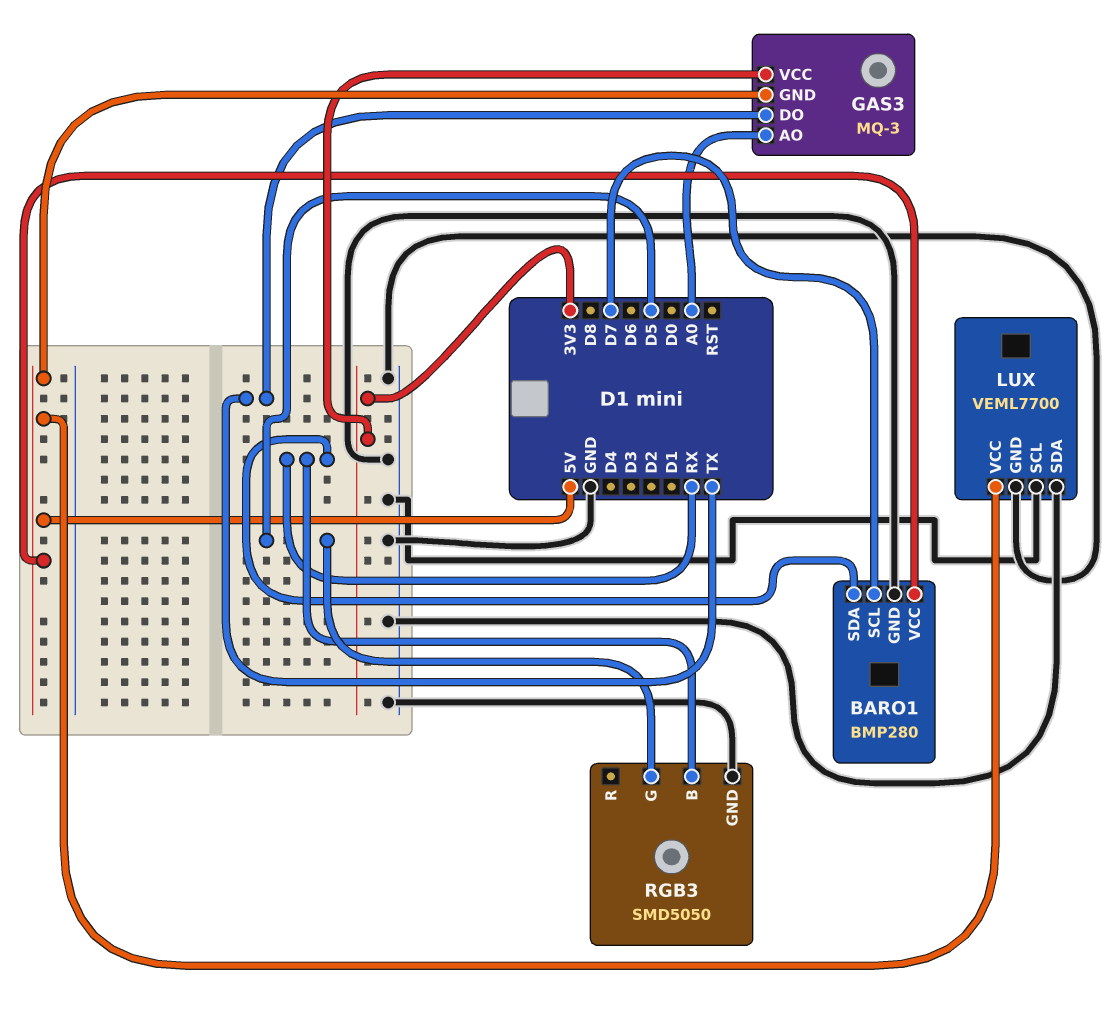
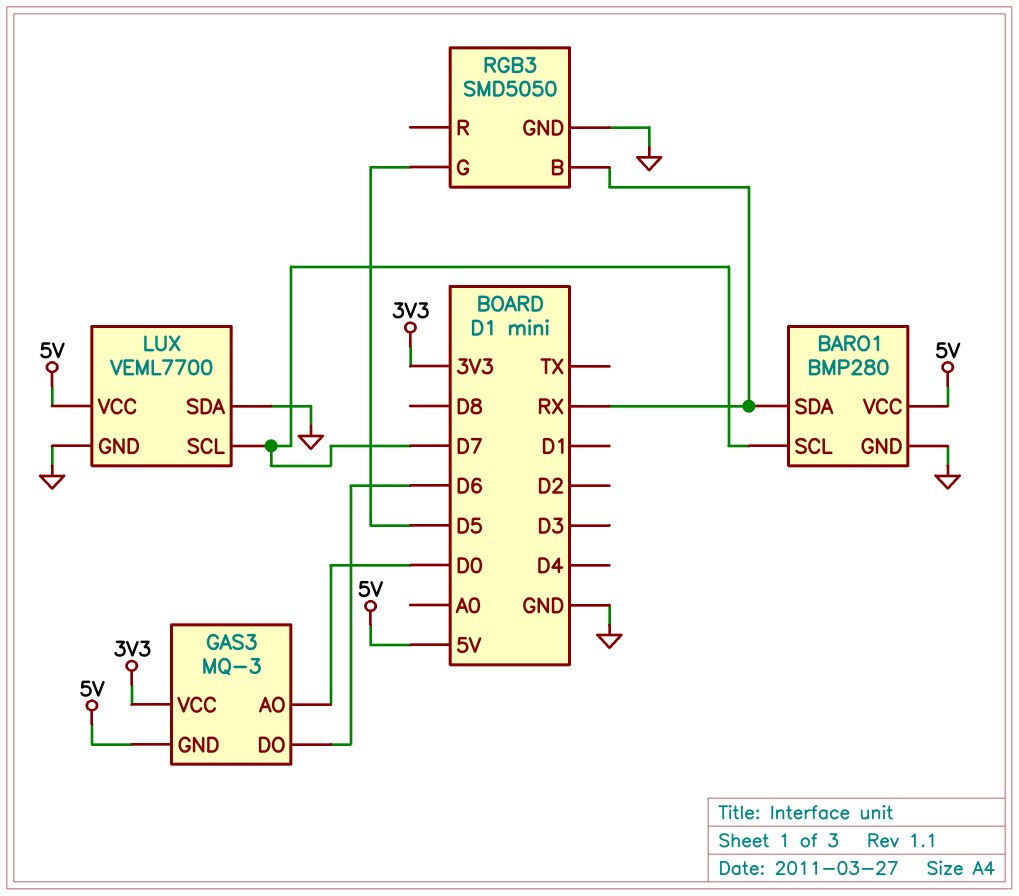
GAS3 pin AO: A0 -> D0
GAS3 pin DO: TX -> D6
LUX pin SCL: GND -> D7

